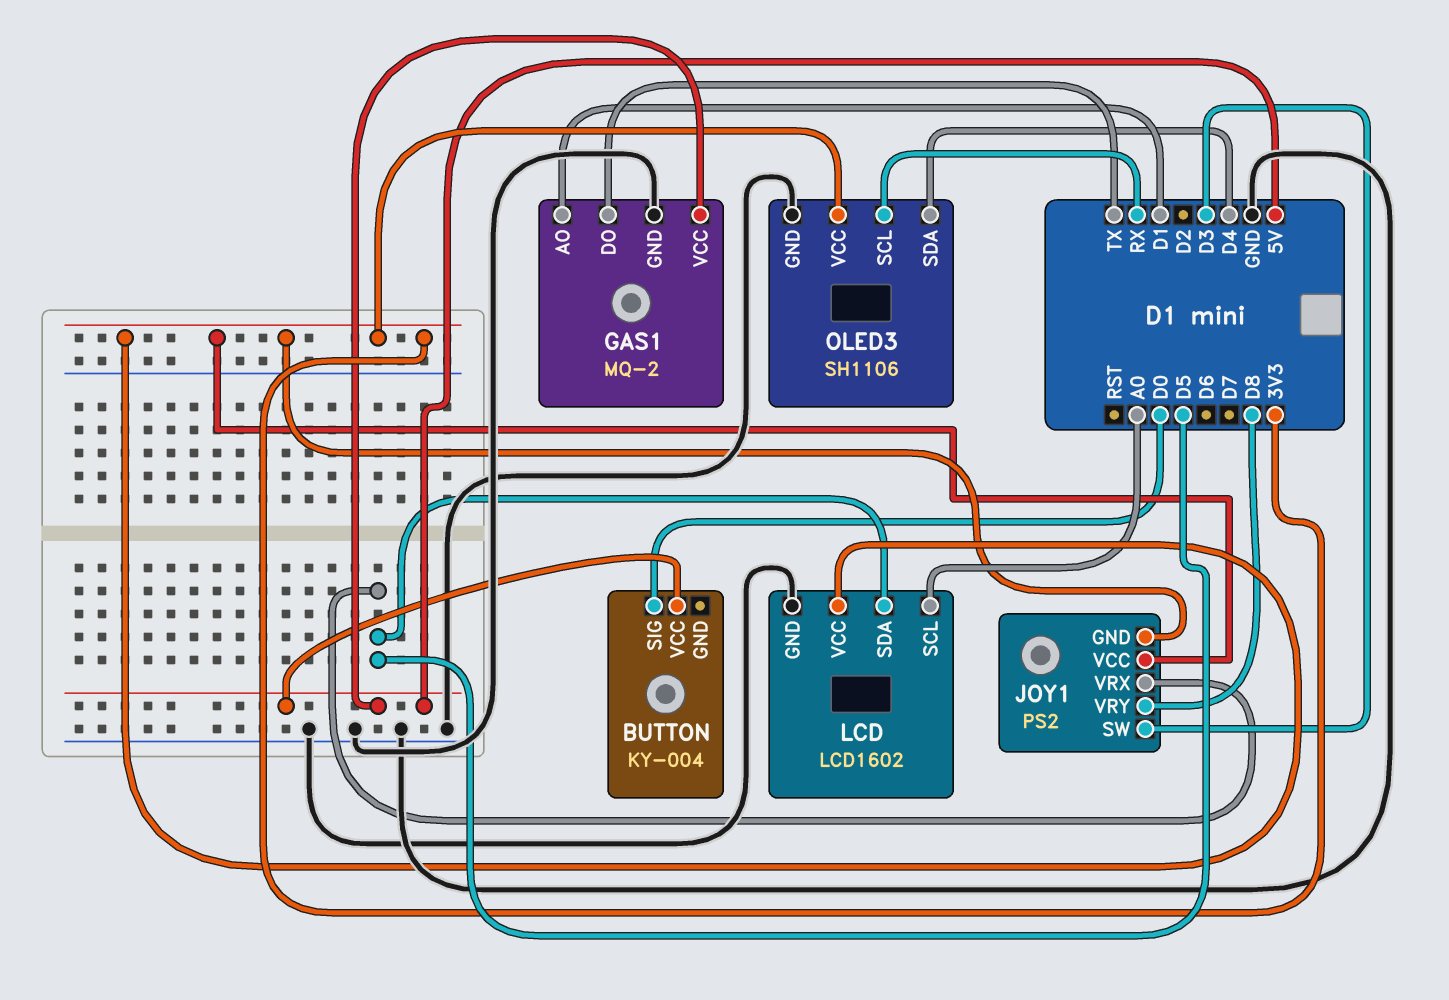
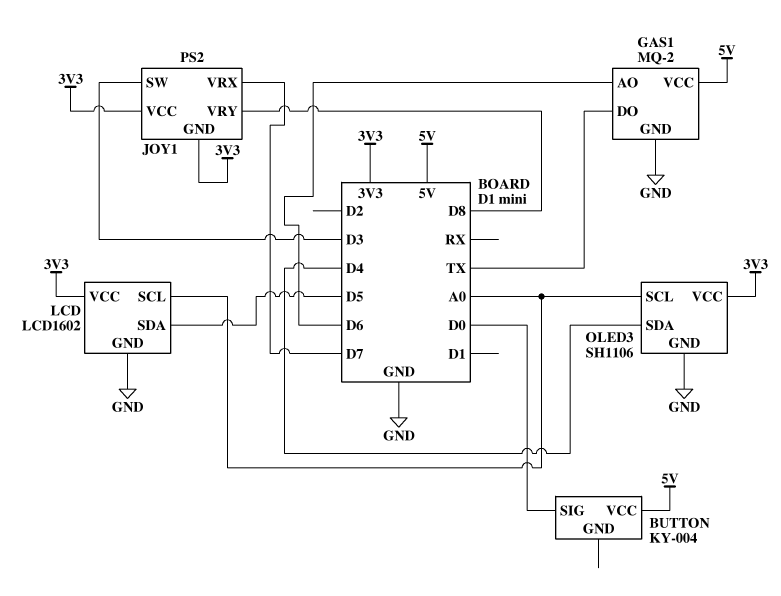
GAS1 pin AO: D1 -> D6
JOY1 pin VRX: D5 -> D7
OLED3 pin SCL: RX -> A0

